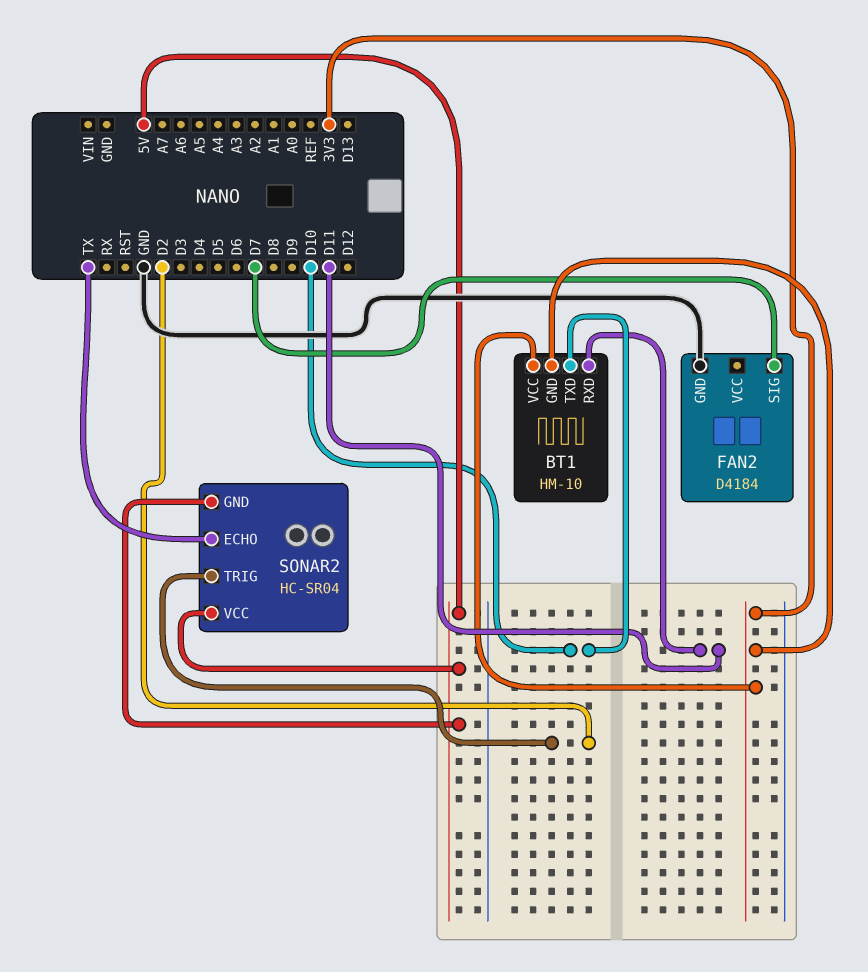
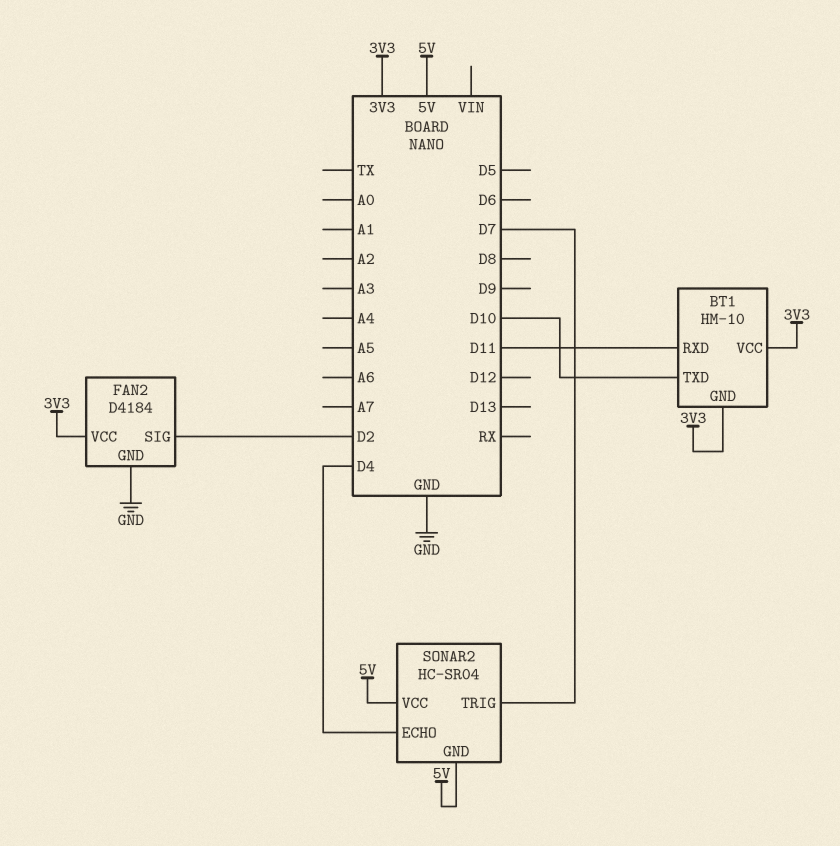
FAN2 pin SIG: D7 -> D2
FAN2 pin VCC: none -> 3V3
SONAR2 pin ECHO: TX -> D4
SONAR2 pin TRIG: D2 -> D7

